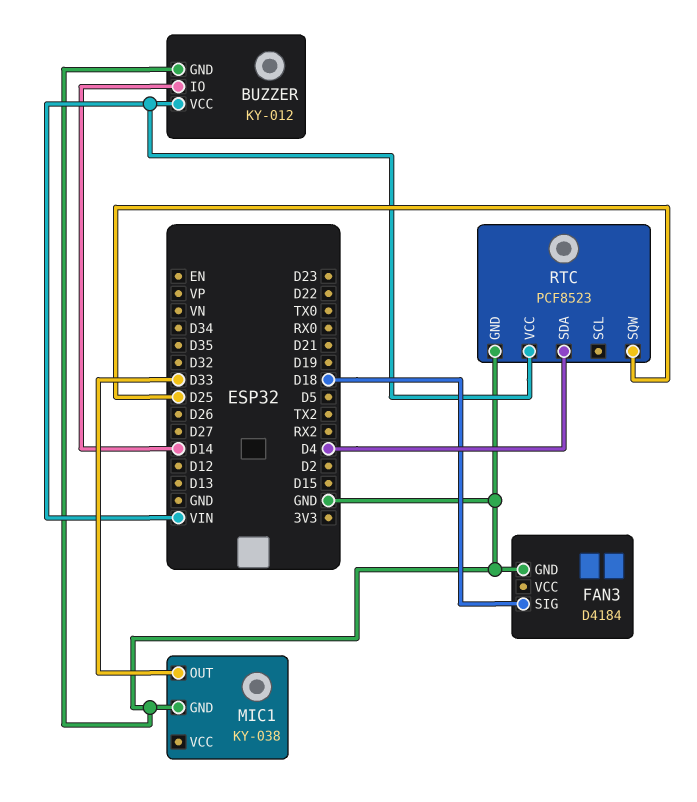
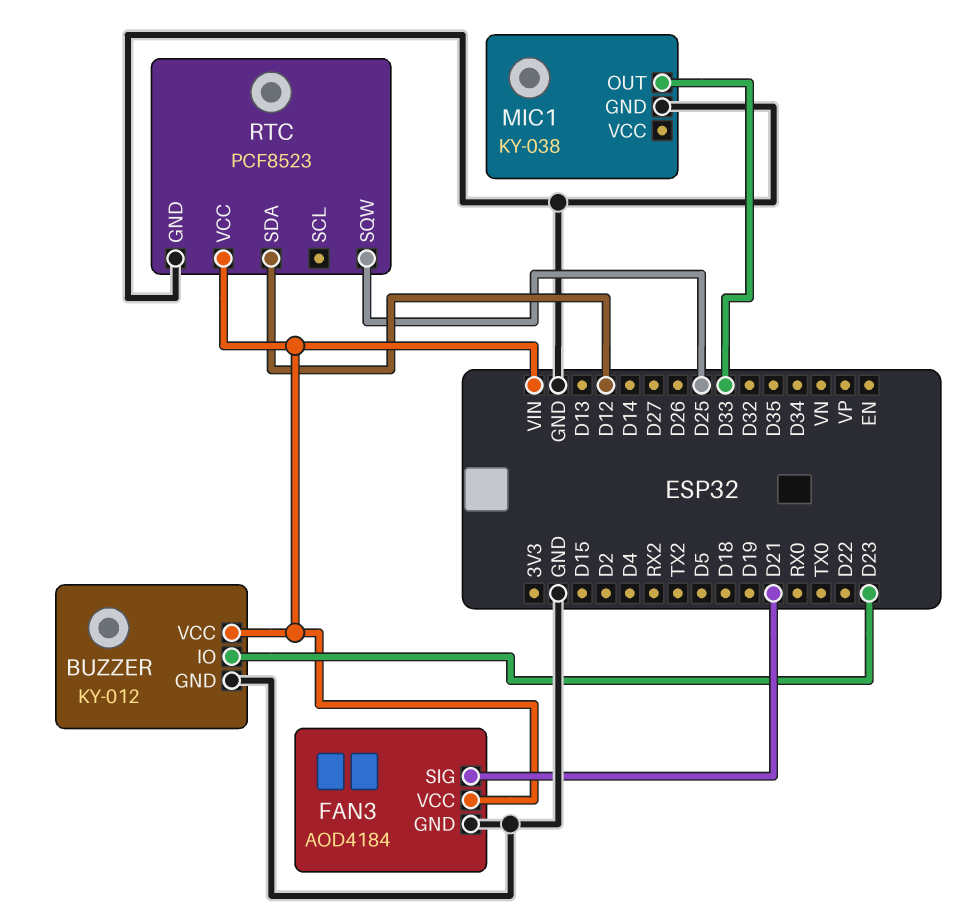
BUZZER pin IO: D14 -> D23
FAN3: D4184 -> AOD4184
FAN3 pin SIG: D18 -> D21
FAN3 pin VCC: none -> VIN
RTC pin SDA: D4 -> D12

